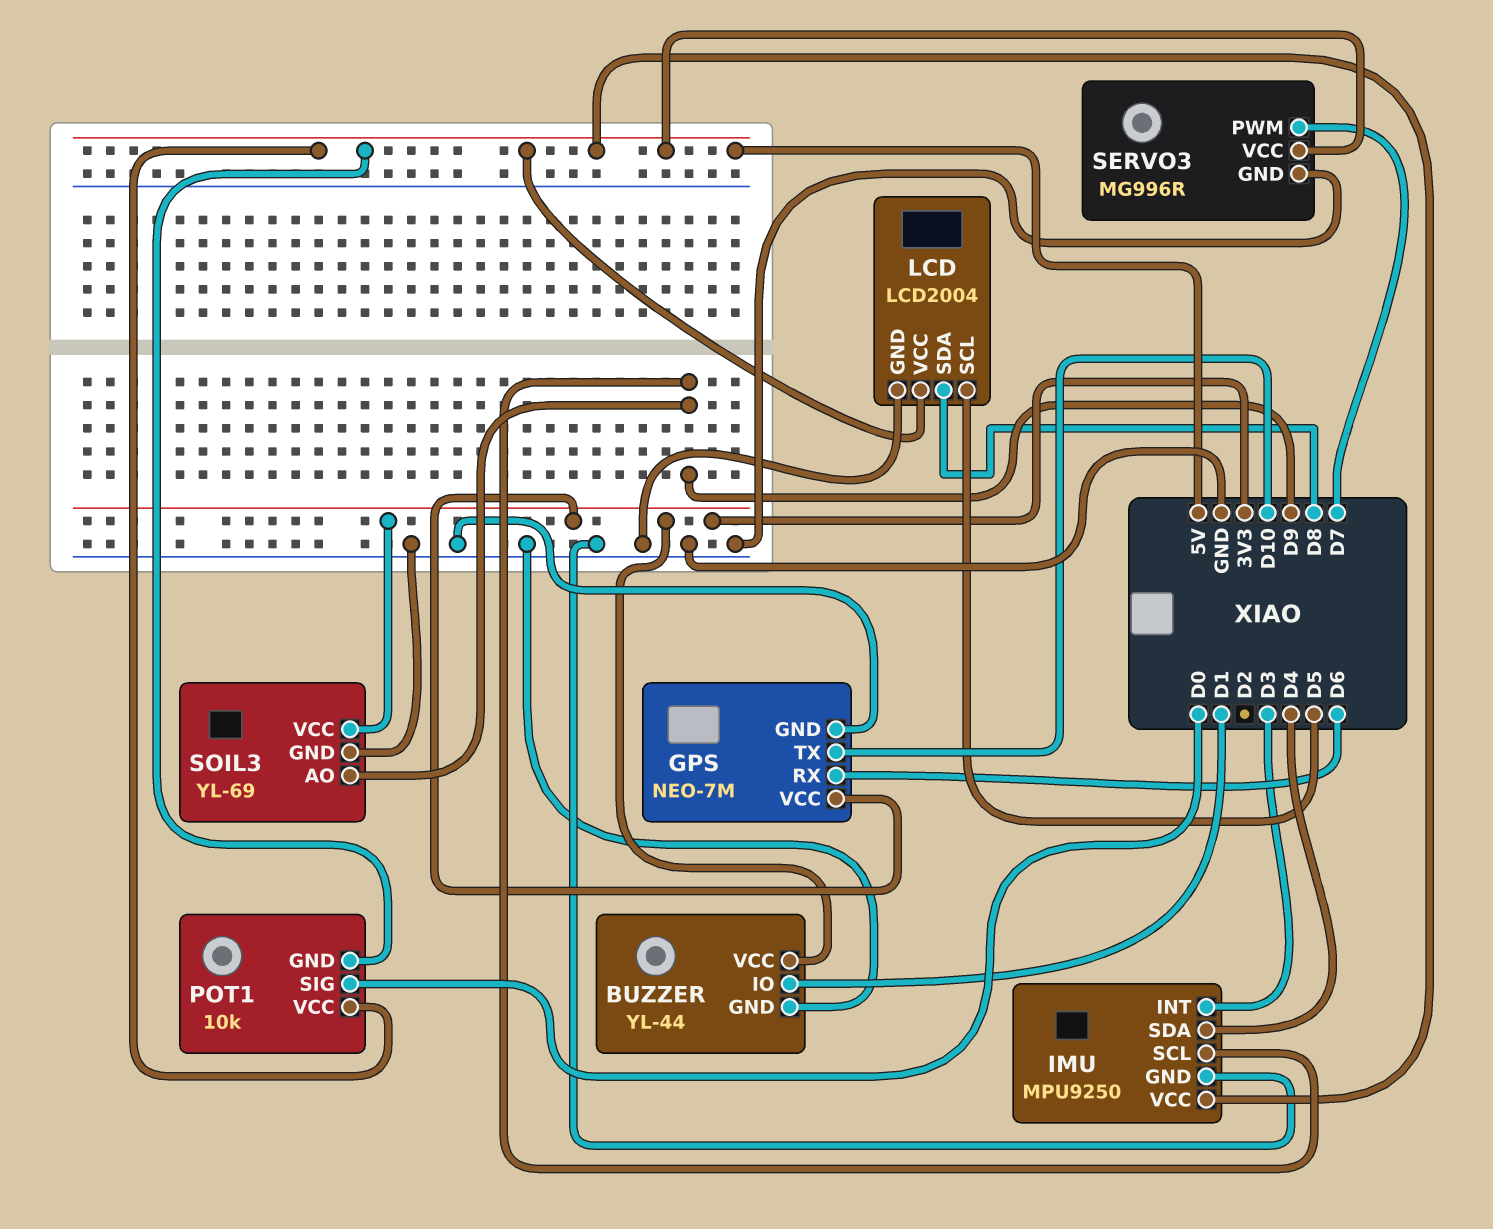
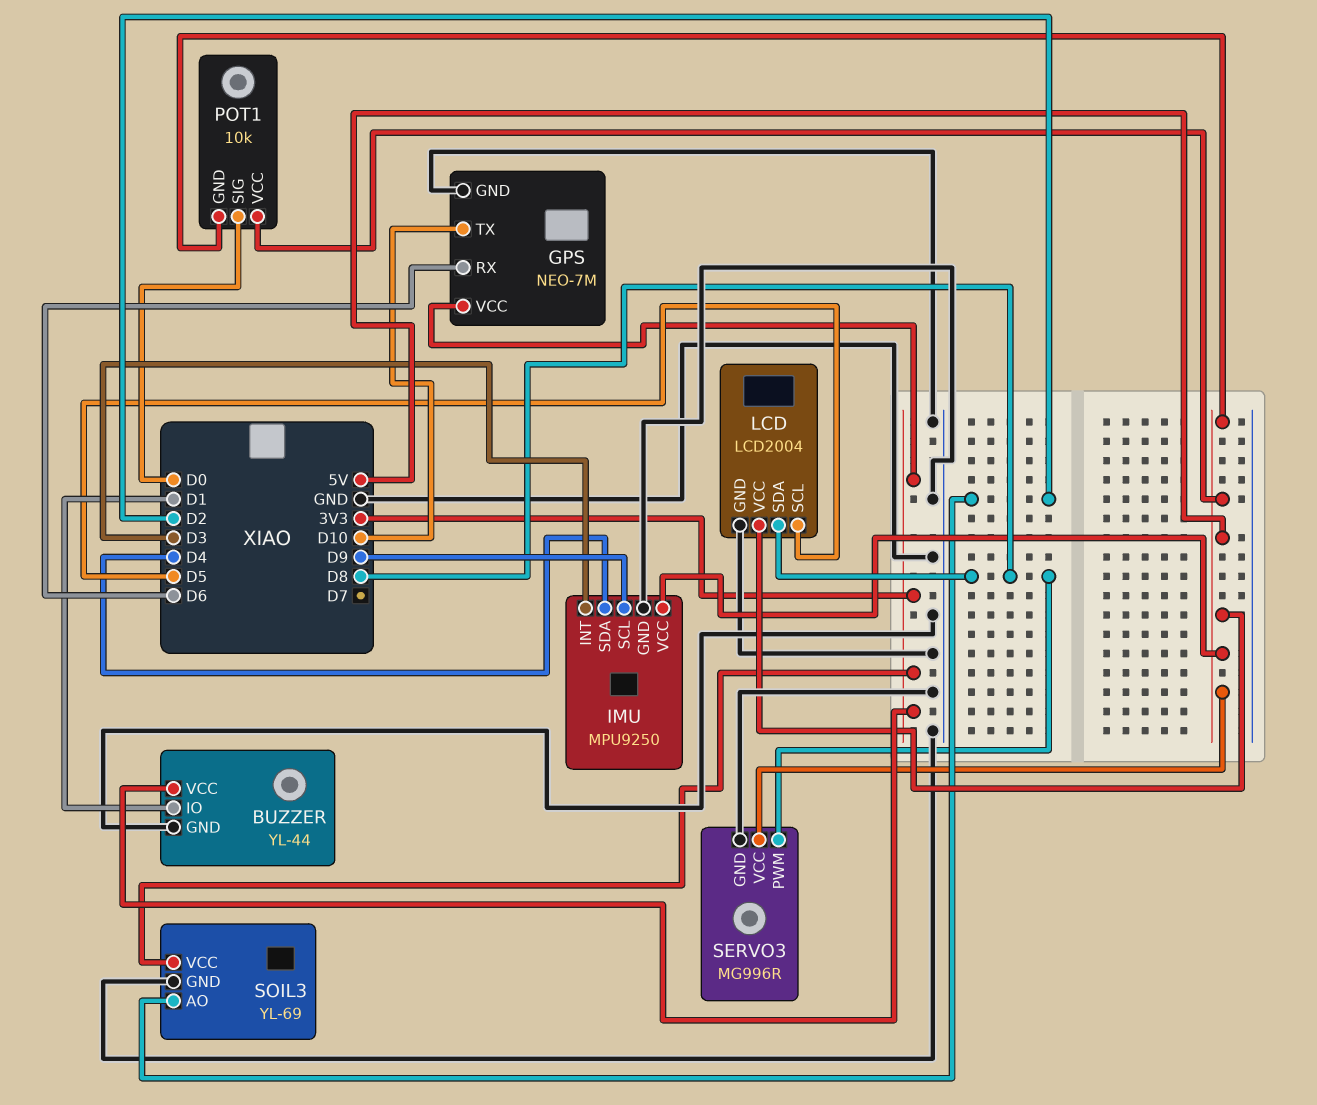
SERVO3 pin PWM: D7 -> D8
SOIL3 pin AO: D9 -> D2

